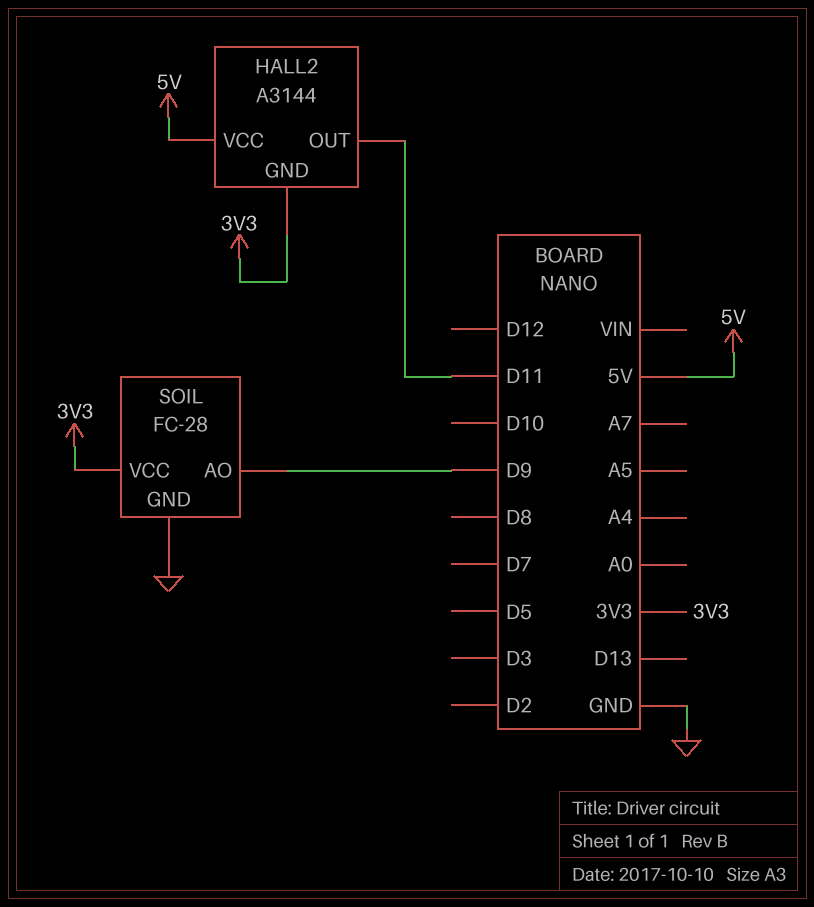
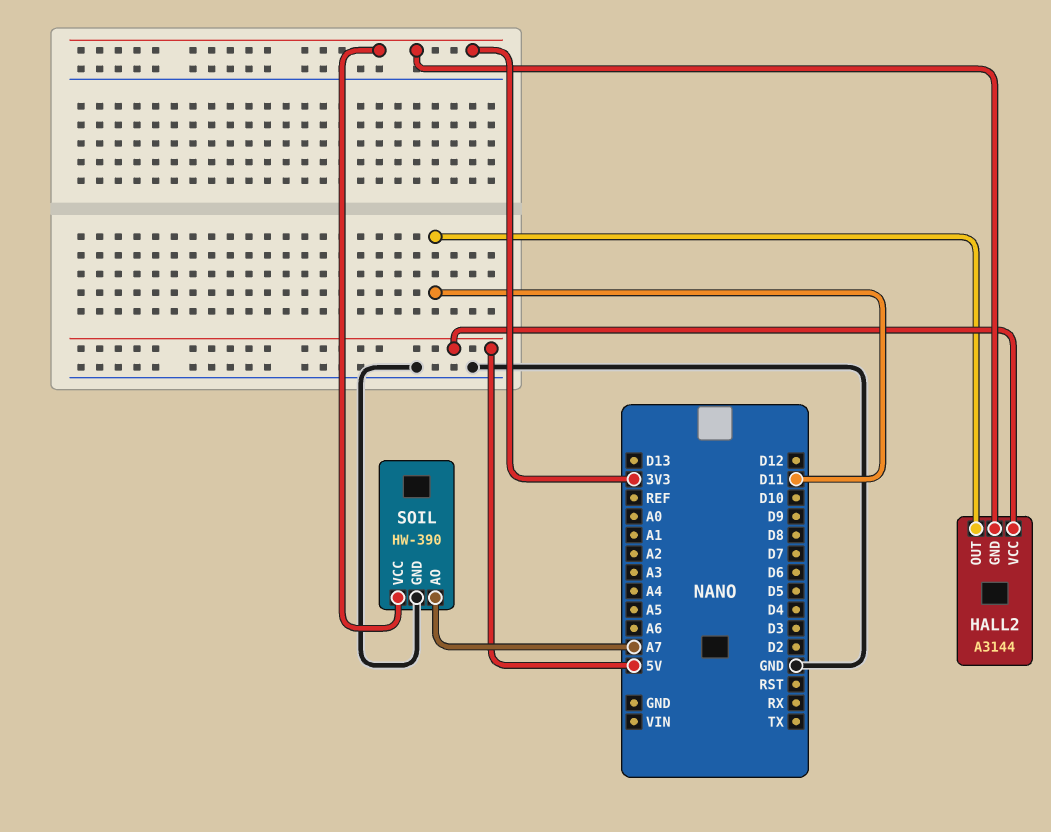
SOIL: FC-28 -> HW-390
SOIL pin AO: D9 -> A7

